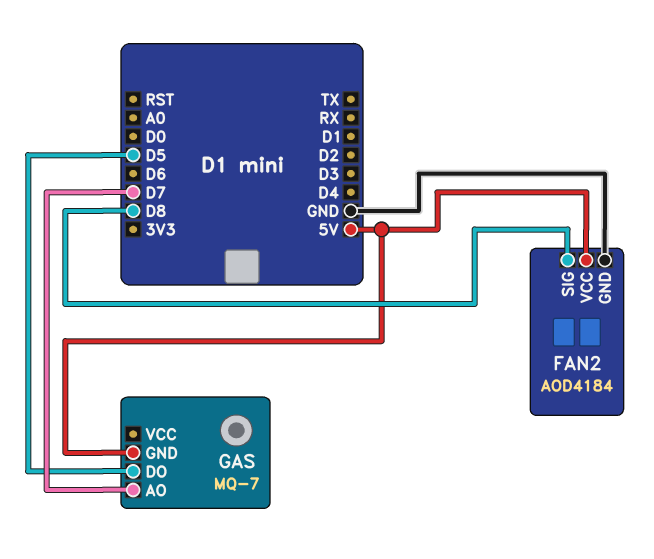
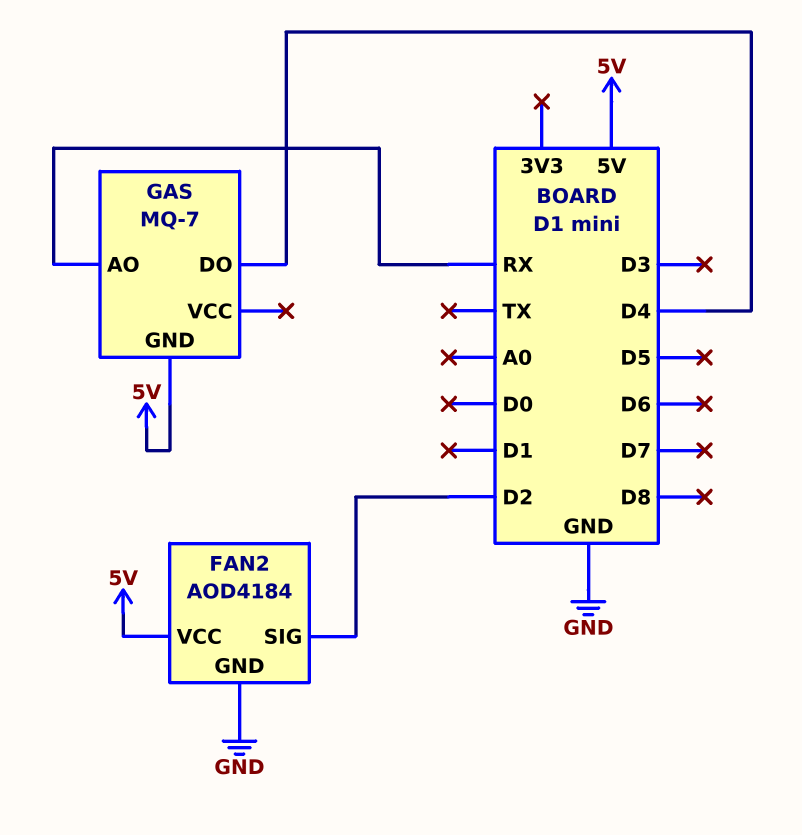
FAN2 pin SIG: D8 -> D2
GAS pin AO: D7 -> RX
GAS pin DO: D5 -> D4

